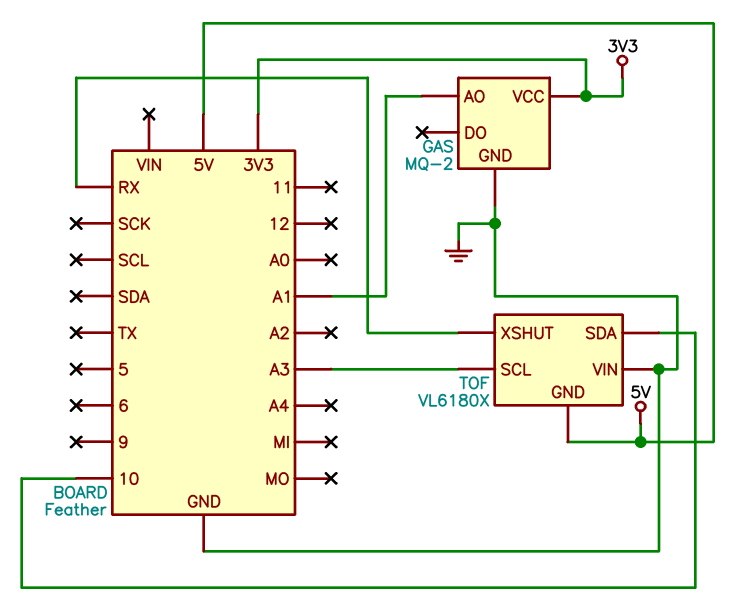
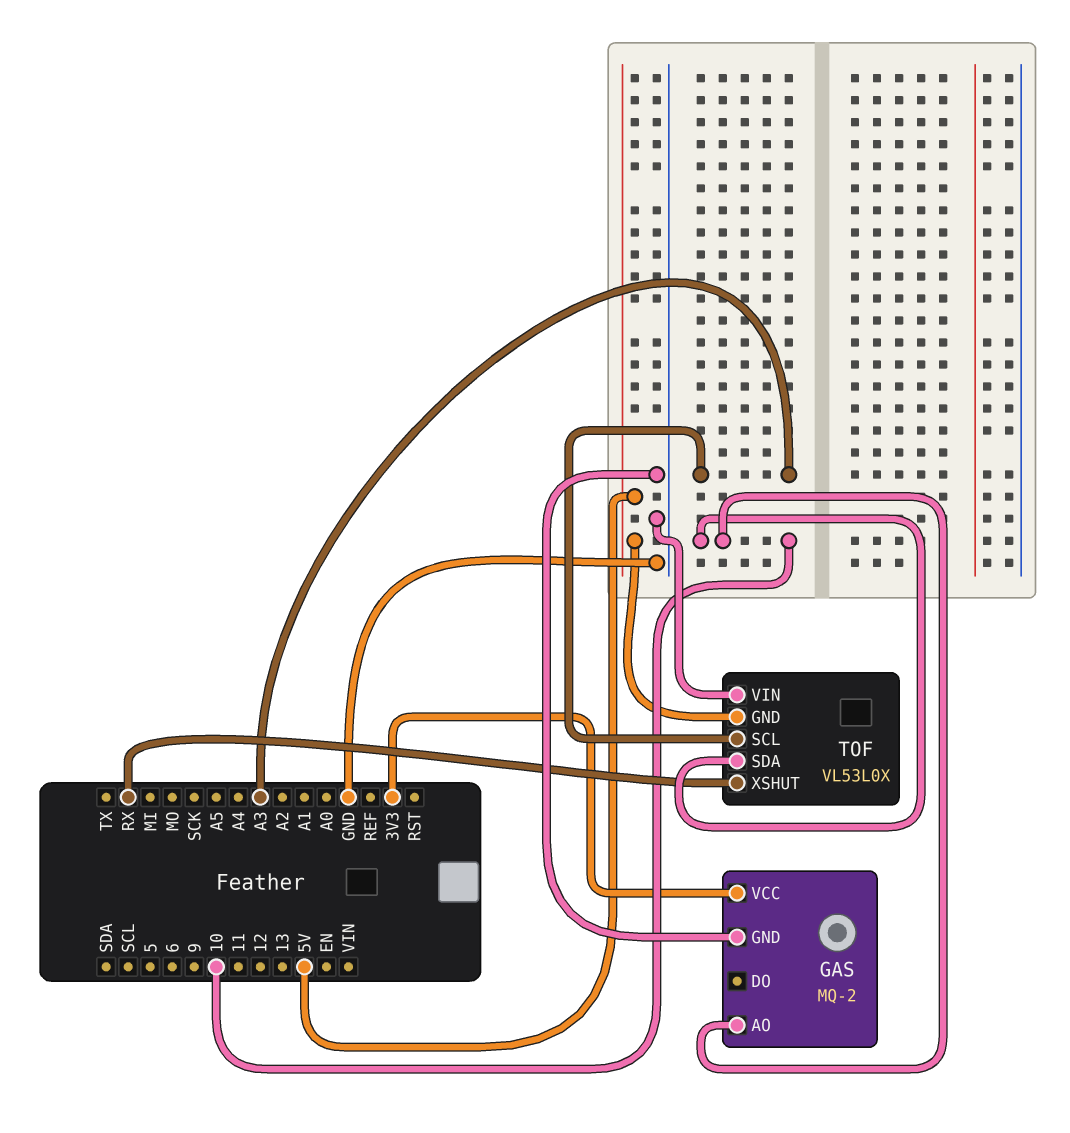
GAS pin AO: A1 -> 10
TOF: VL6180X -> VL53L0X

